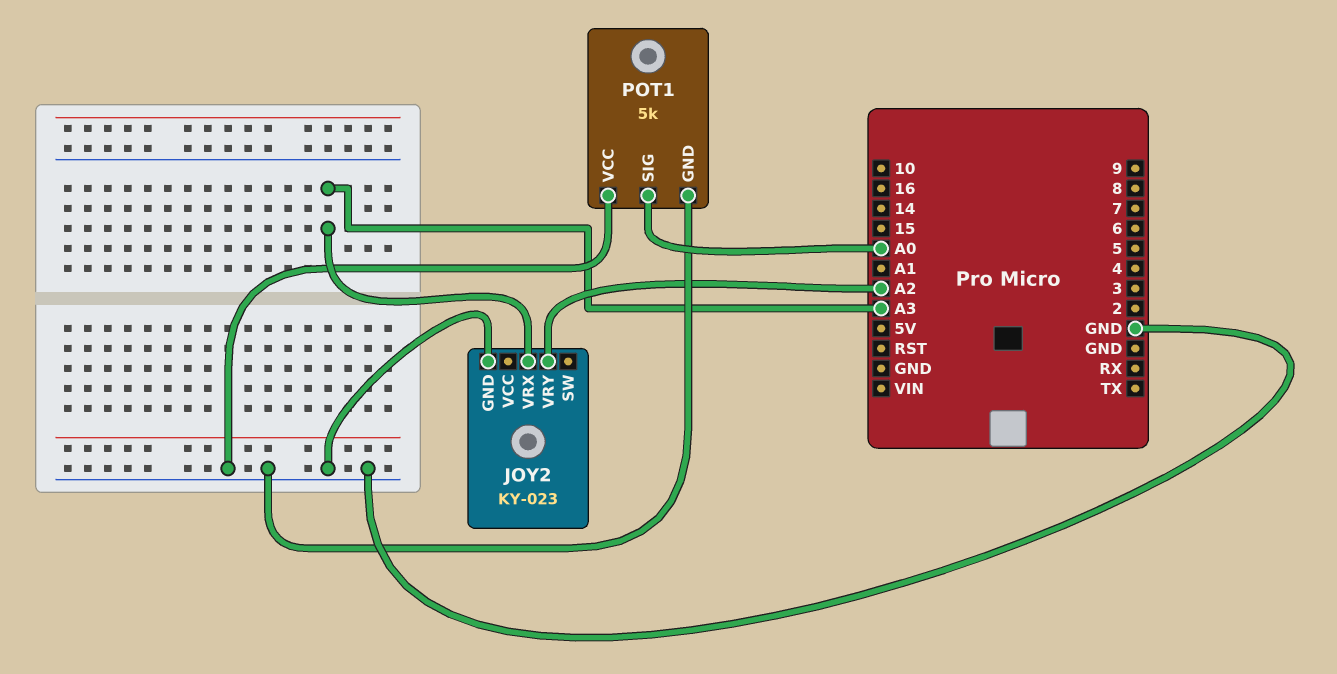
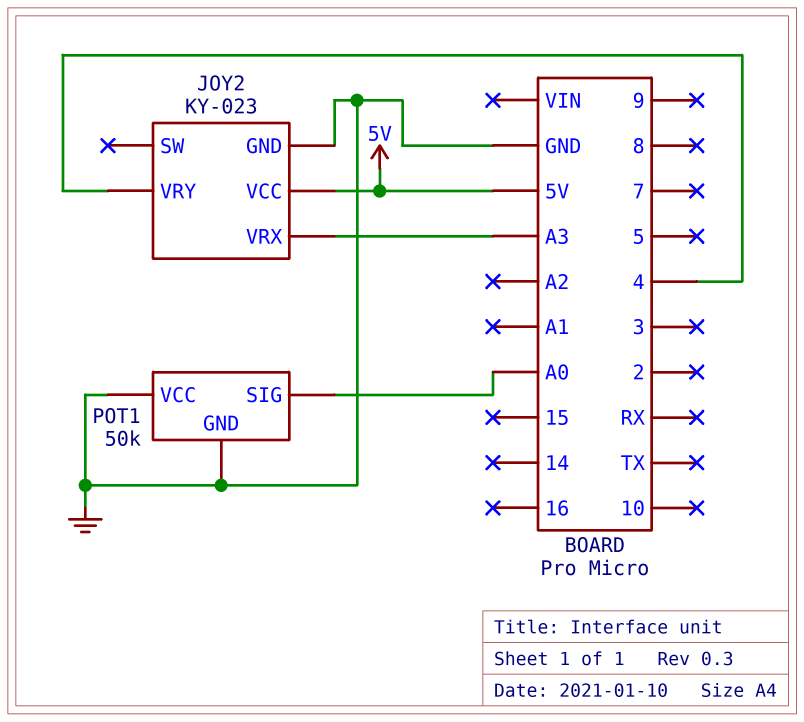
JOY2 pin VCC: none -> 5V
JOY2 pin VRY: A2 -> 4
POT1: 5k -> 50k

